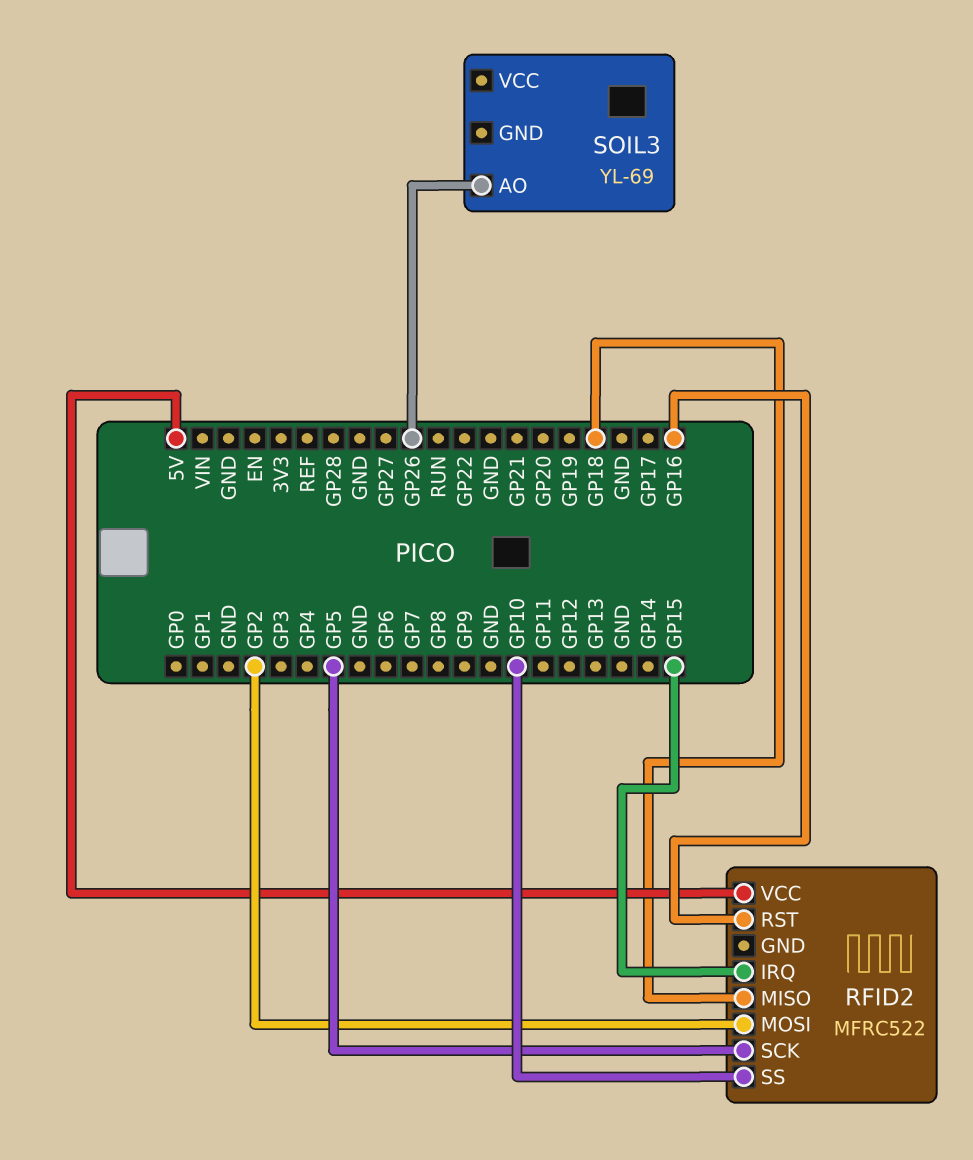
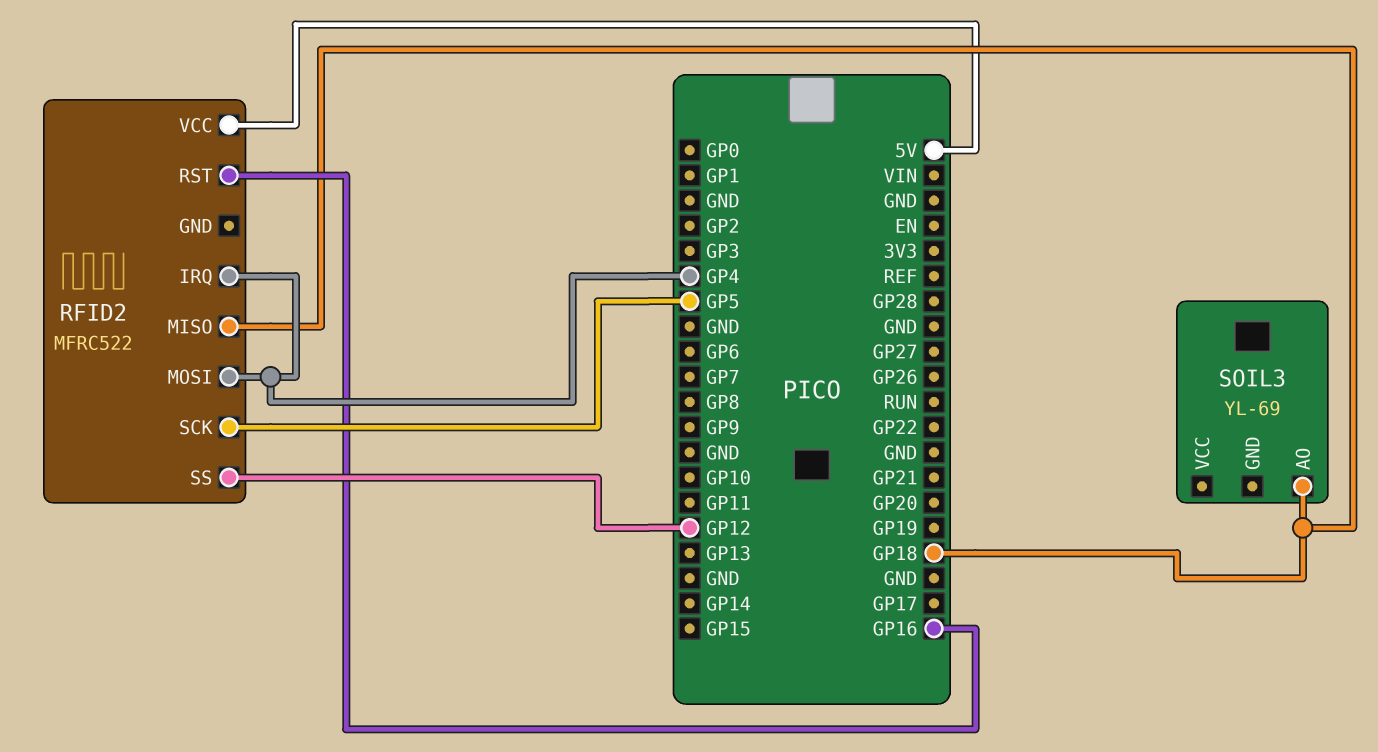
RFID2 pin IRQ: GP15 -> GP4
RFID2 pin MOSI: GP2 -> GP4
RFID2 pin SS: GP10 -> GP12
SOIL3 pin AO: GP26 -> GP18

